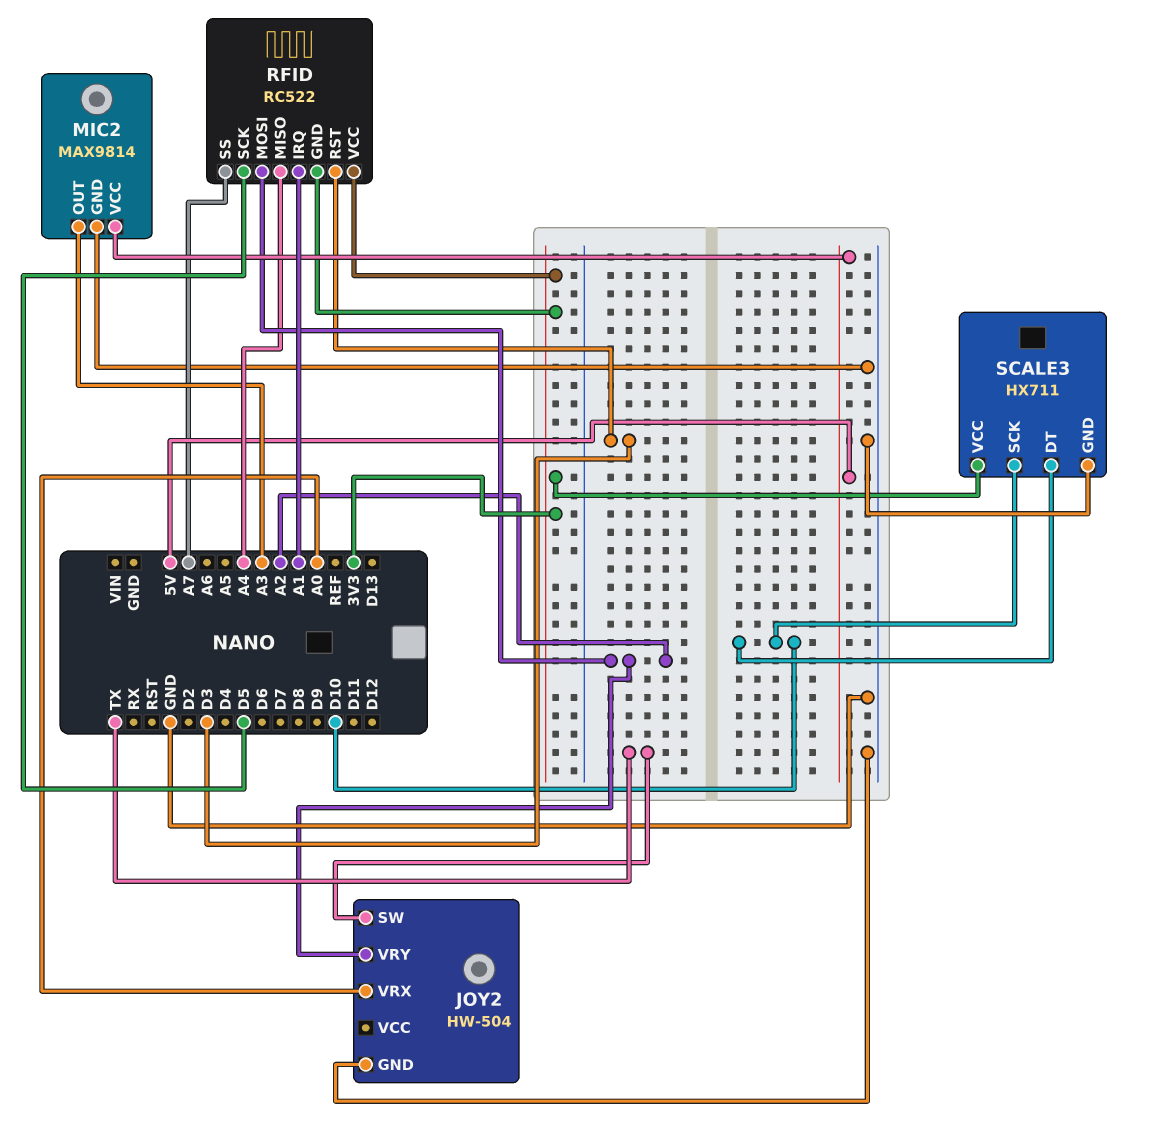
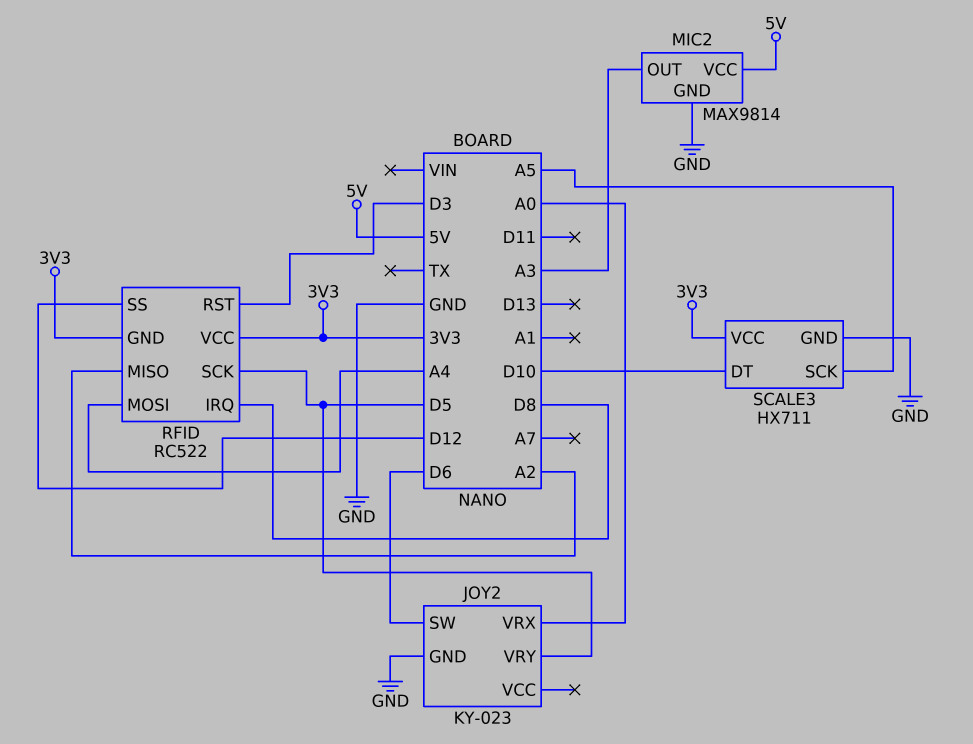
JOY2: HW-504 -> KY-023
JOY2 pin SW: TX -> D6
JOY2 pin VRY: A2 -> D5
RFID pin IRQ: A1 -> D8
RFID pin MISO: A4 -> A2
RFID pin MOSI: A2 -> A4
RFID pin SS: A7 -> D12
SCALE3 pin SCK: D10 -> A5

